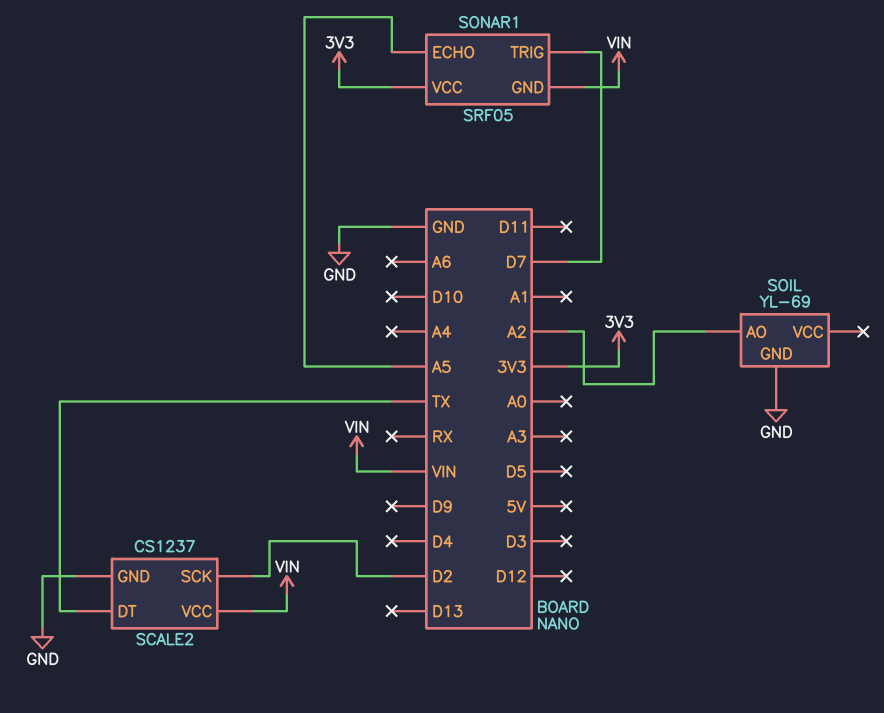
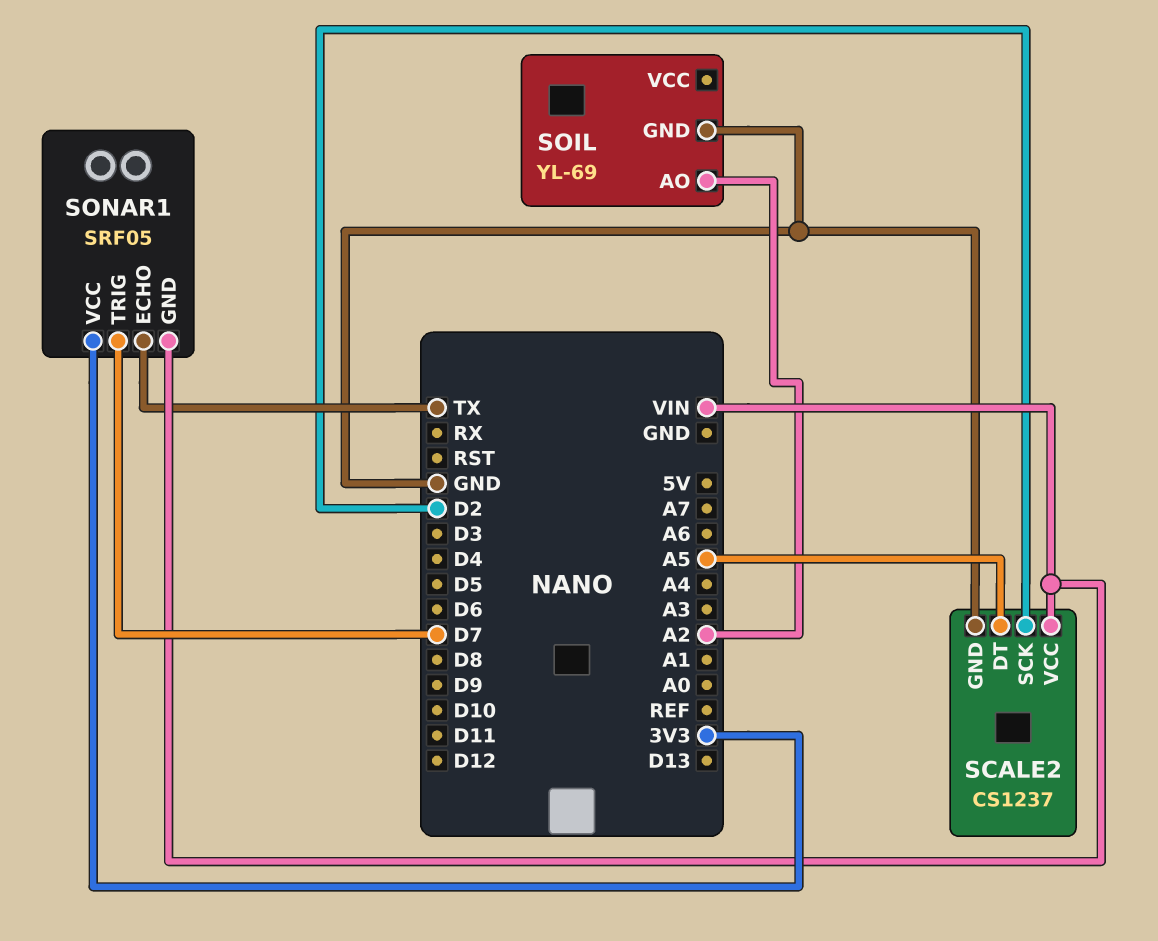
SCALE2 pin DT: TX -> A5
SONAR1 pin ECHO: A5 -> TX

